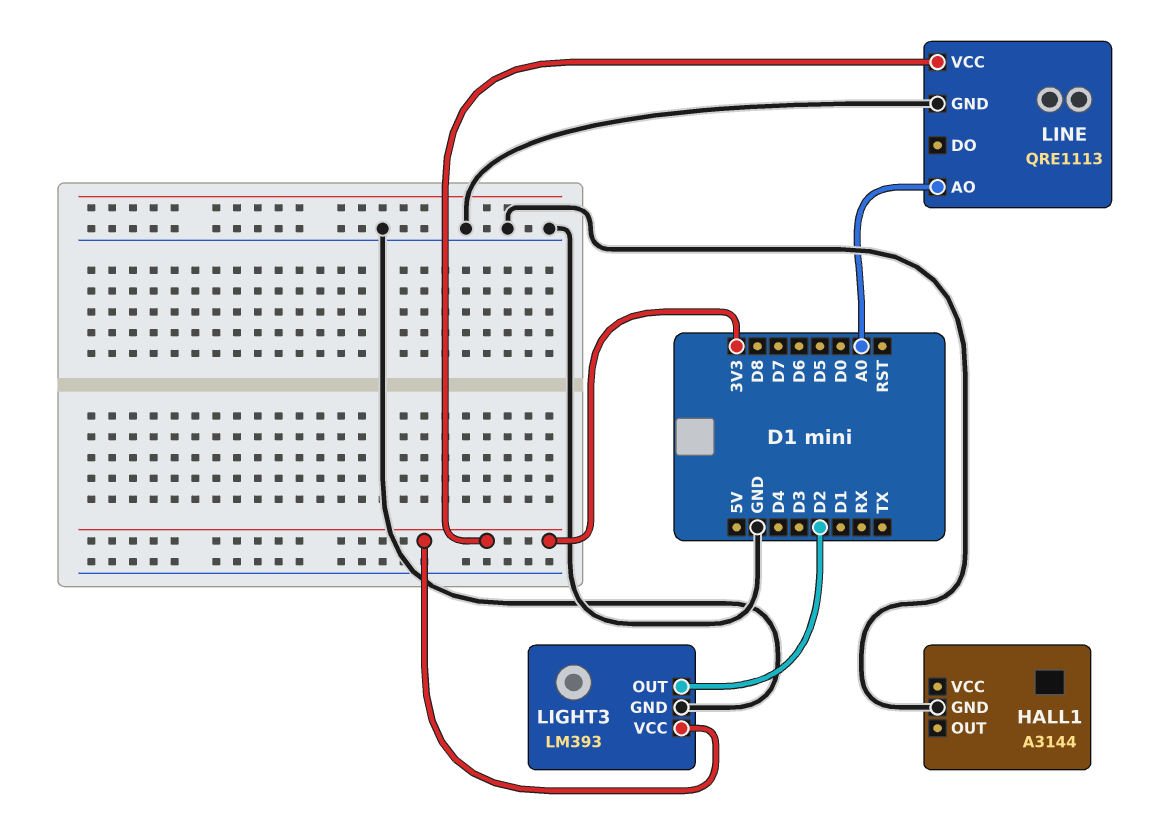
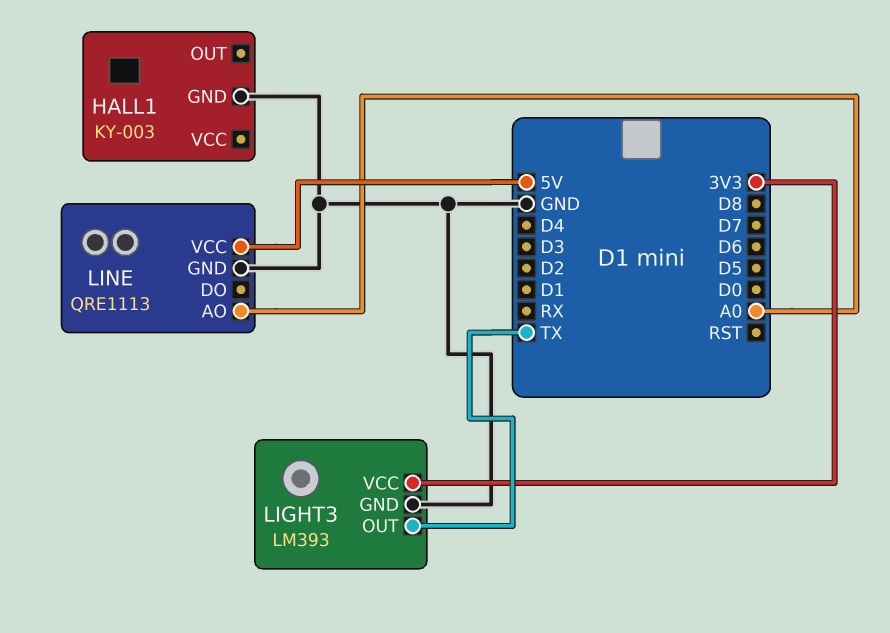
HALL1: A3144 -> KY-003
LIGHT3 pin OUT: D2 -> TX
LINE pin VCC: 3V3 -> 5V

